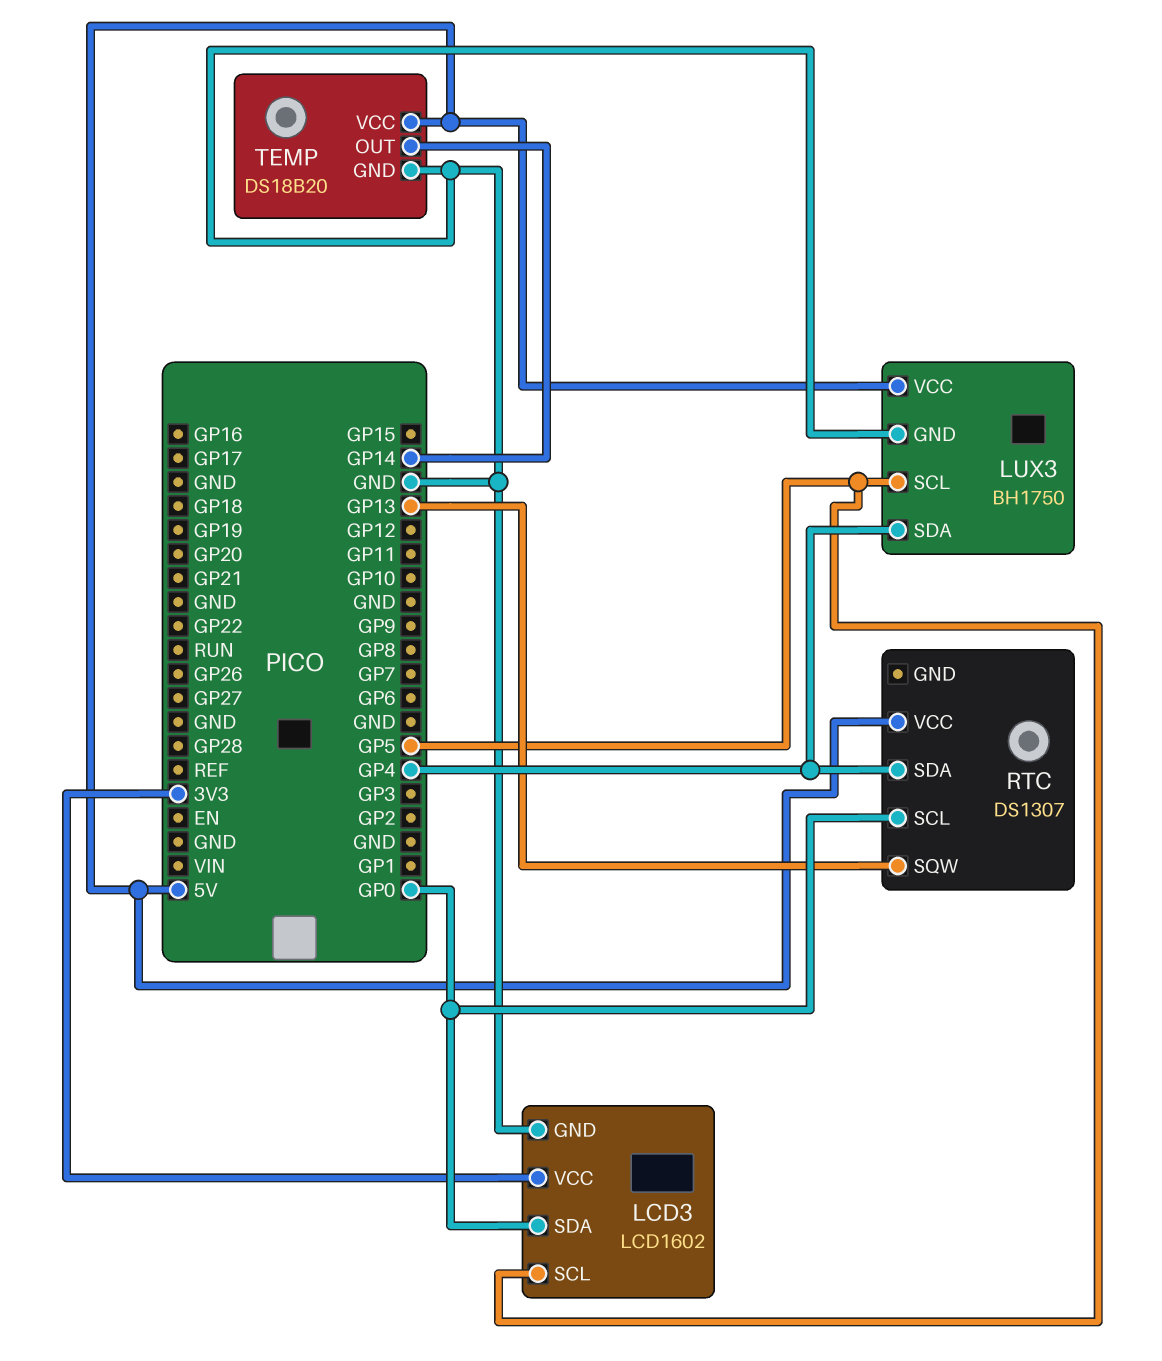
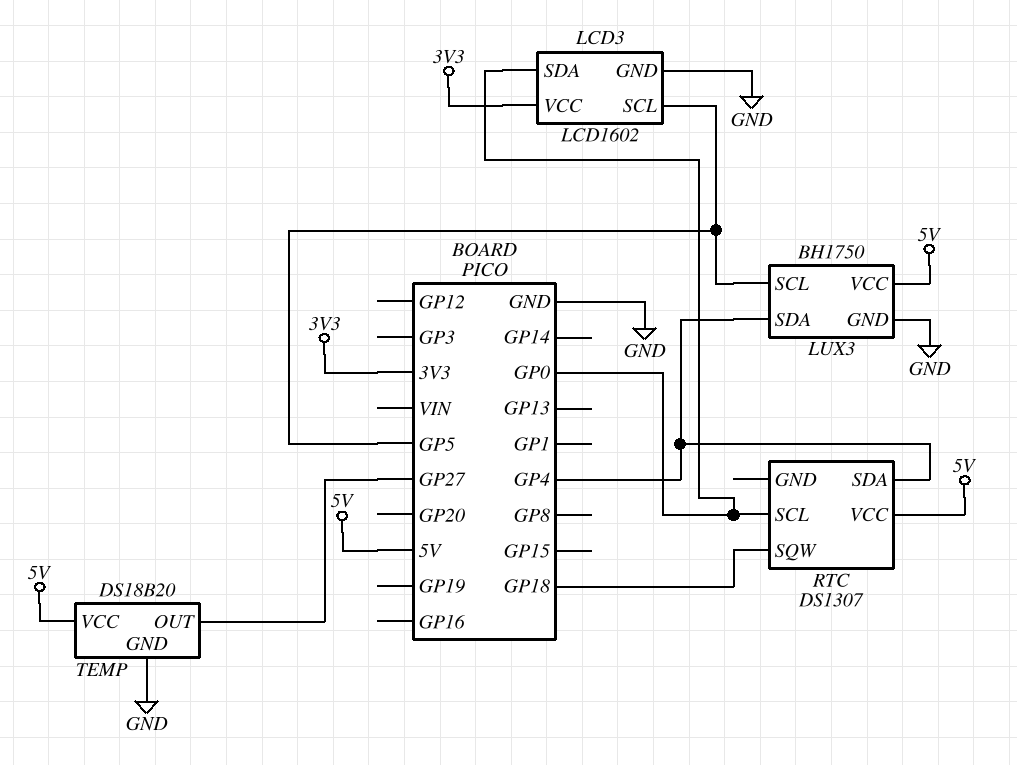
RTC pin SQW: GP13 -> GP18
TEMP pin OUT: GP14 -> GP27

